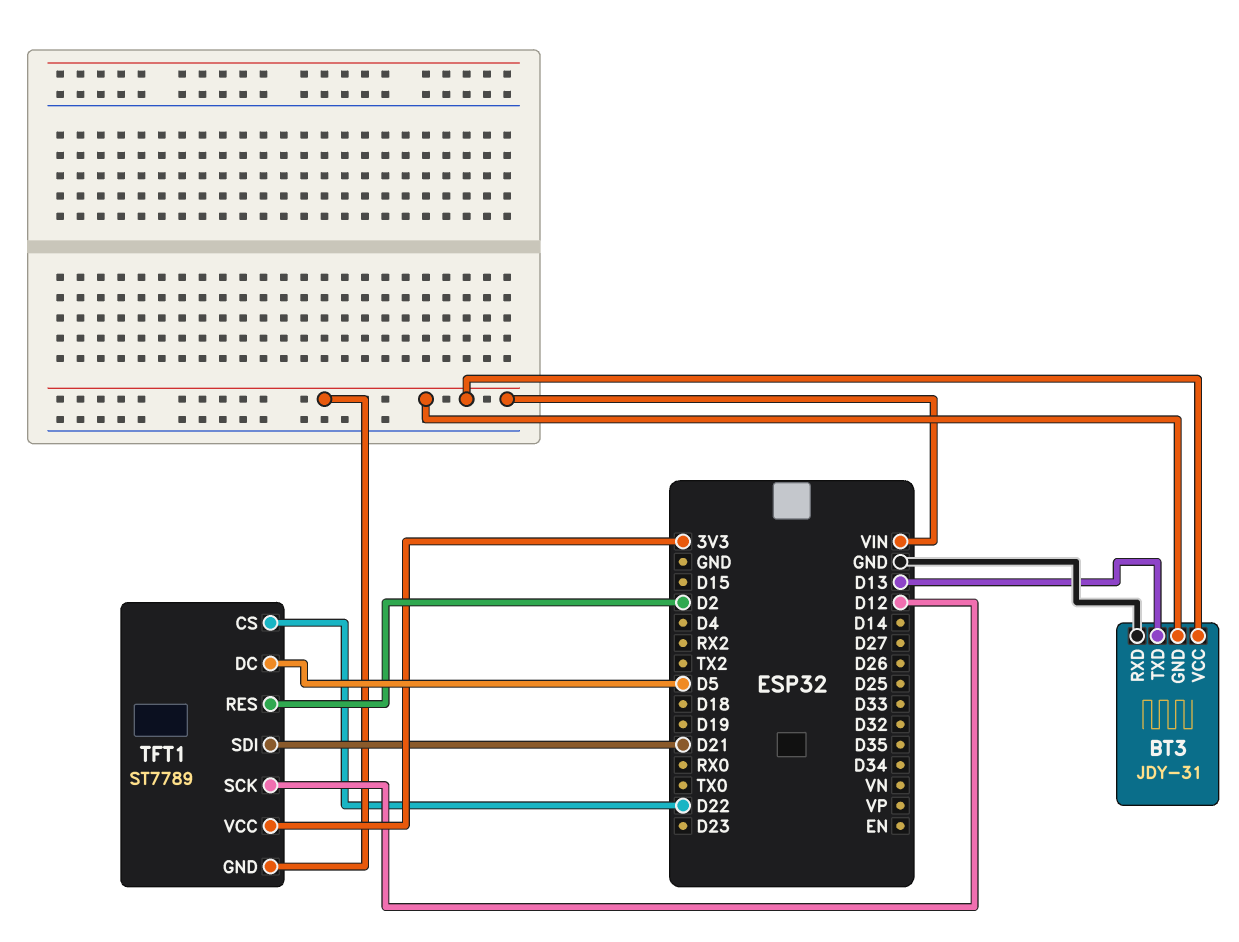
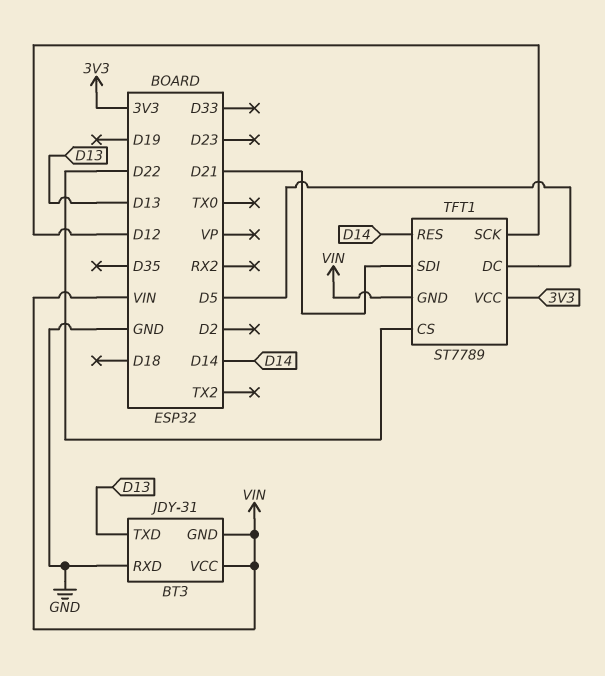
TFT1 pin RES: D2 -> D14

